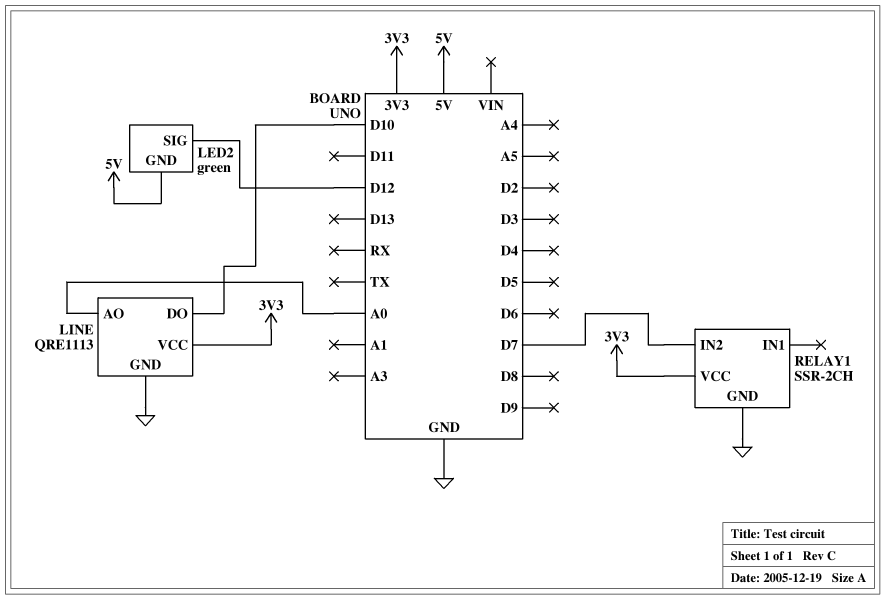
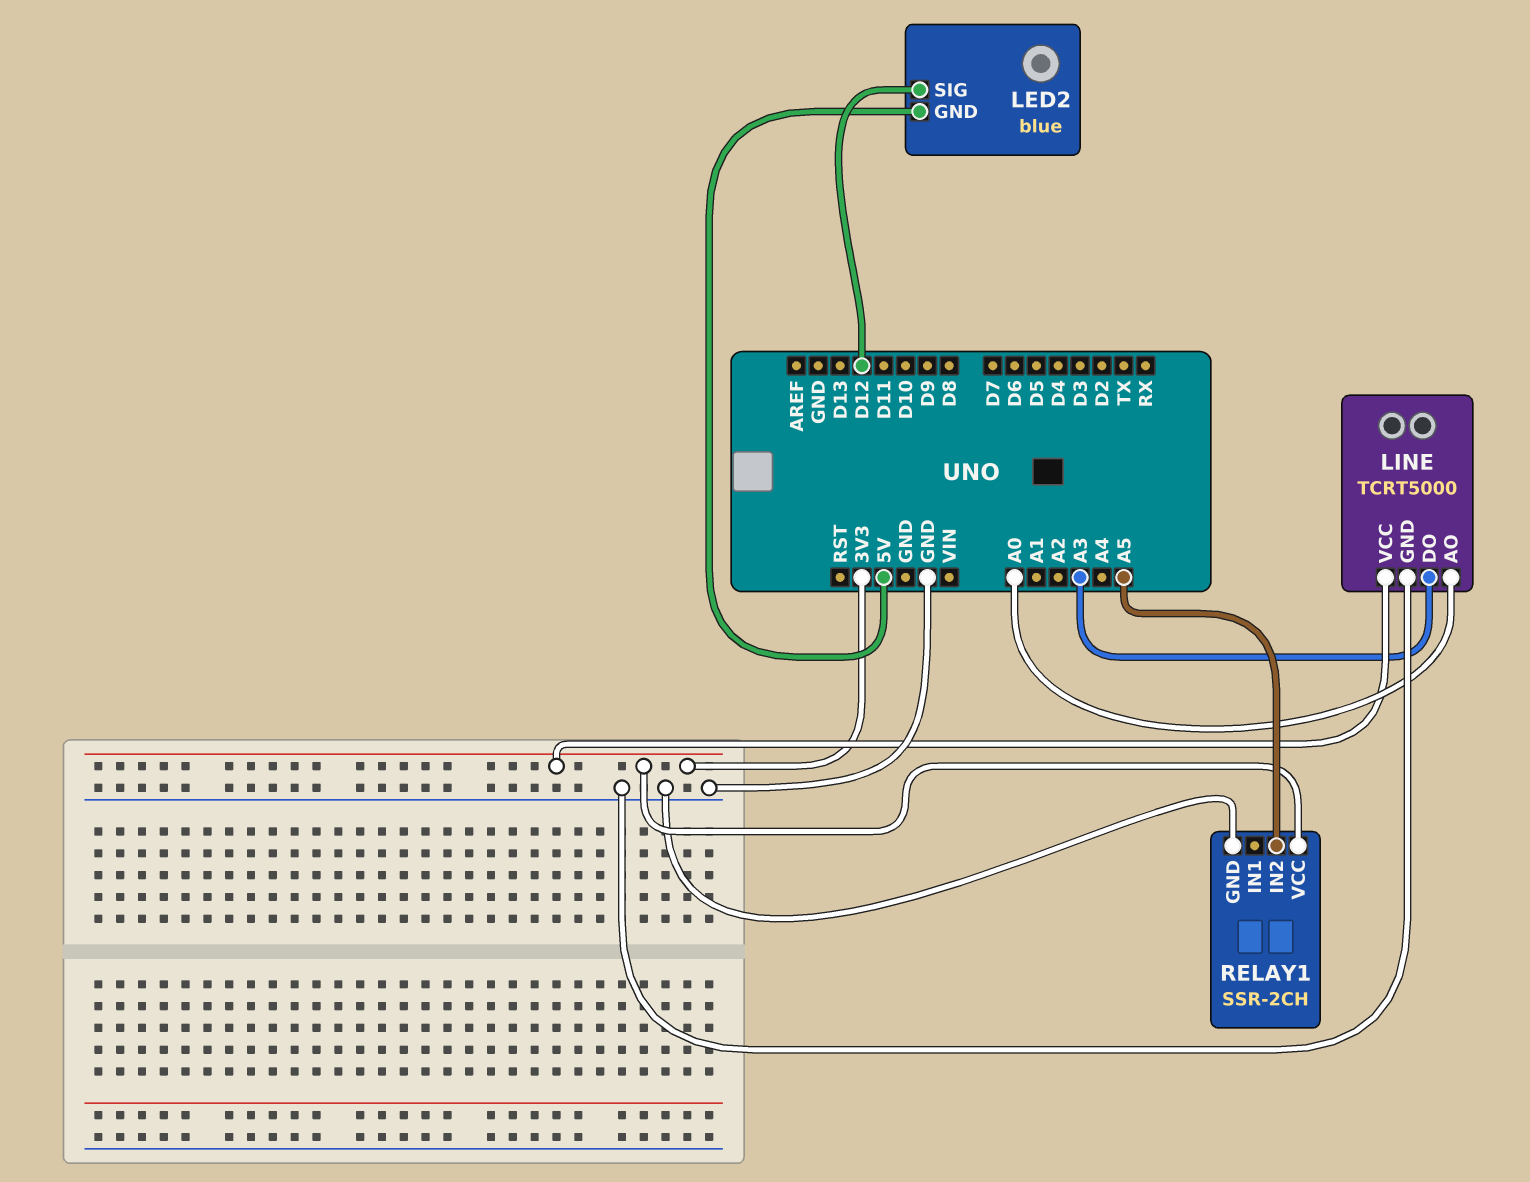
LED2: green -> blue
LINE: QRE1113 -> TCRT5000
LINE pin DO: D10 -> A3
RELAY1 pin IN2: D7 -> A5

